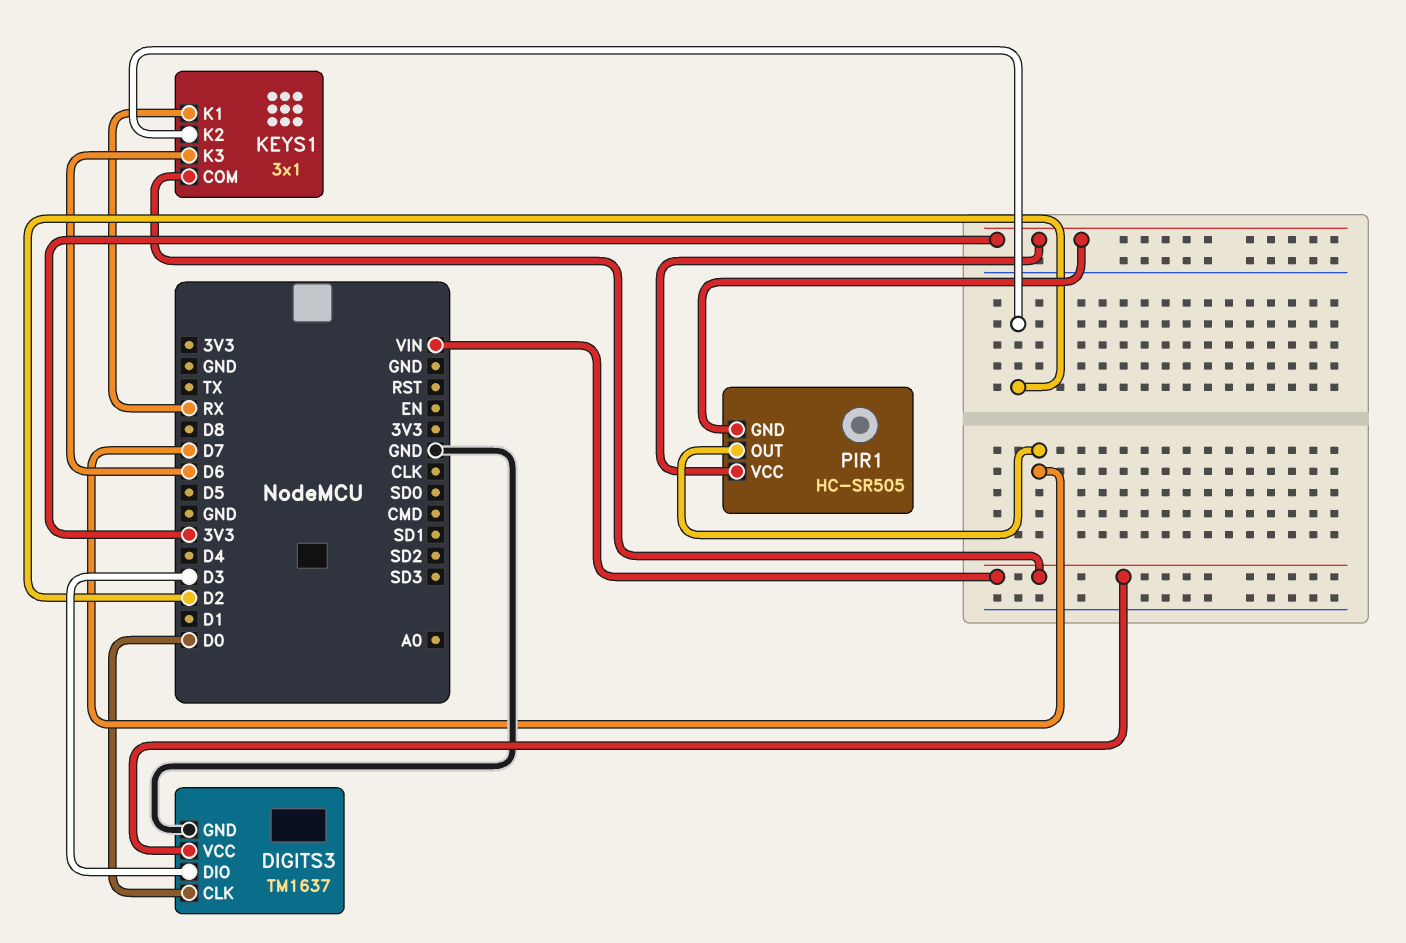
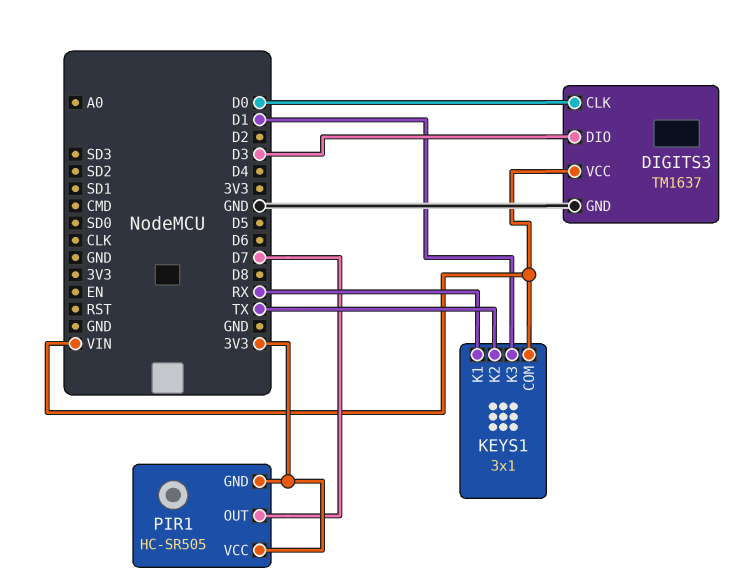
KEYS1 pin K2: D2 -> TX
KEYS1 pin K3: D6 -> D1

